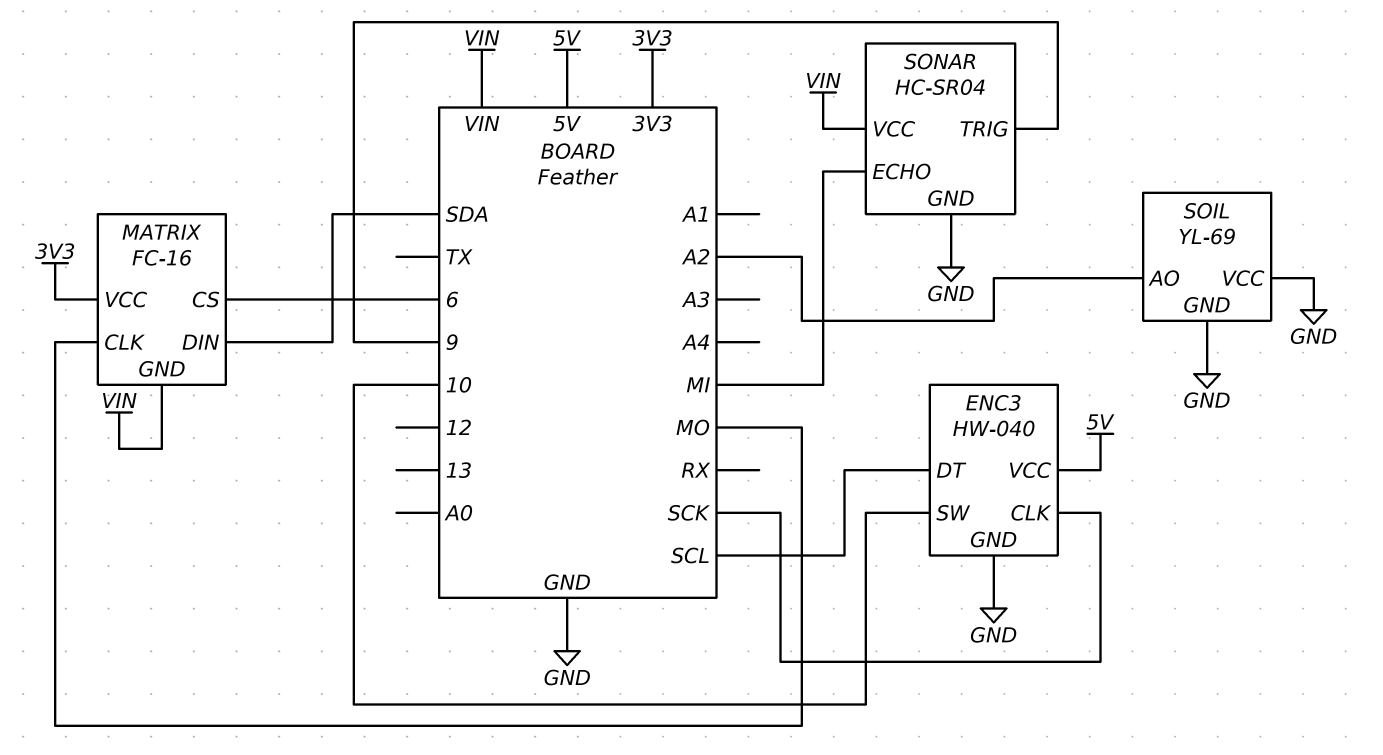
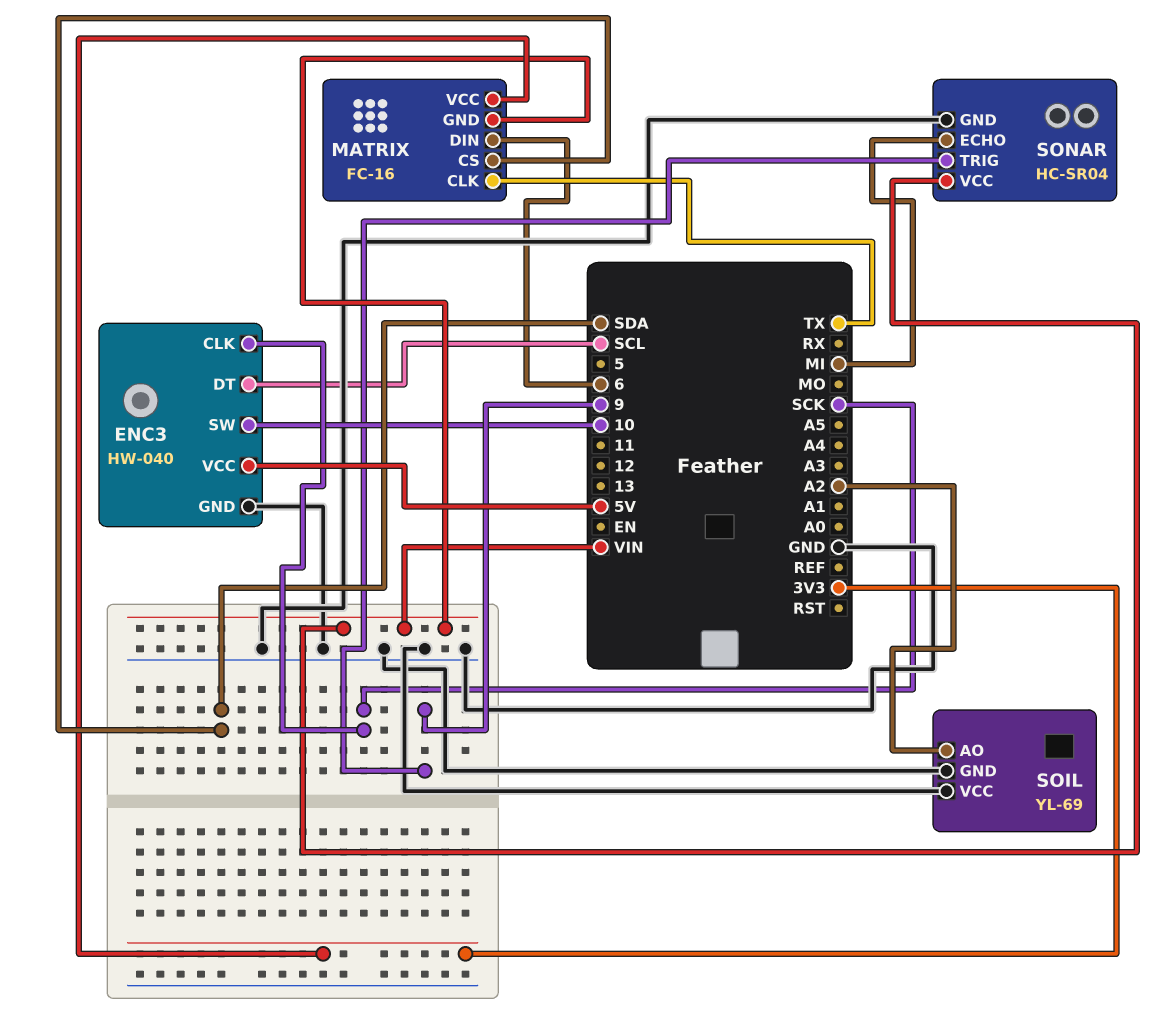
MATRIX pin CLK: MO -> TX
MATRIX pin CS: 6 -> SDA
MATRIX pin DIN: SDA -> 6

